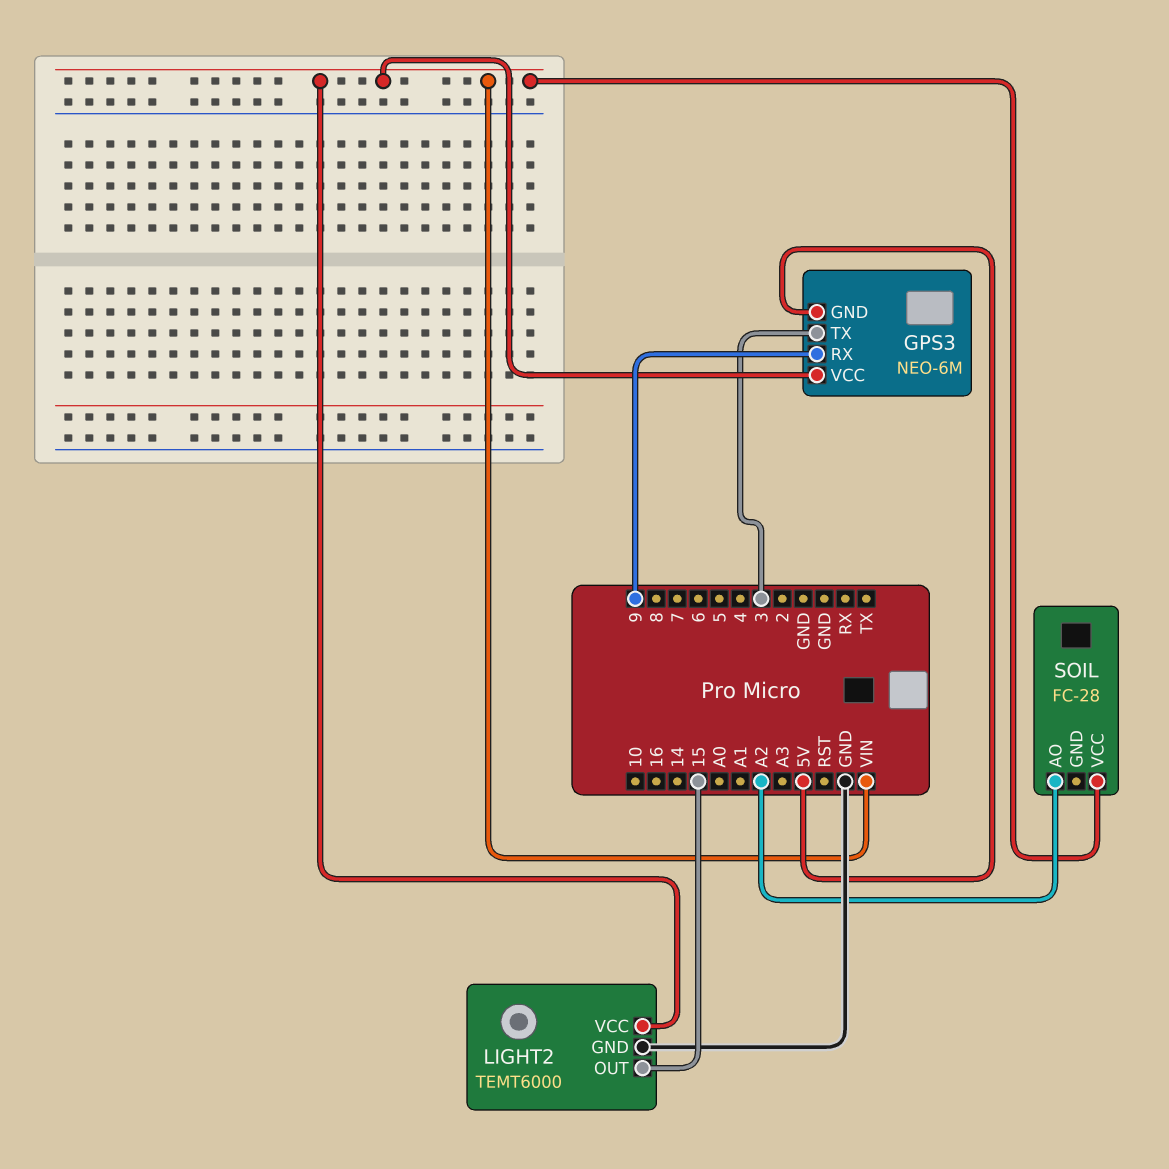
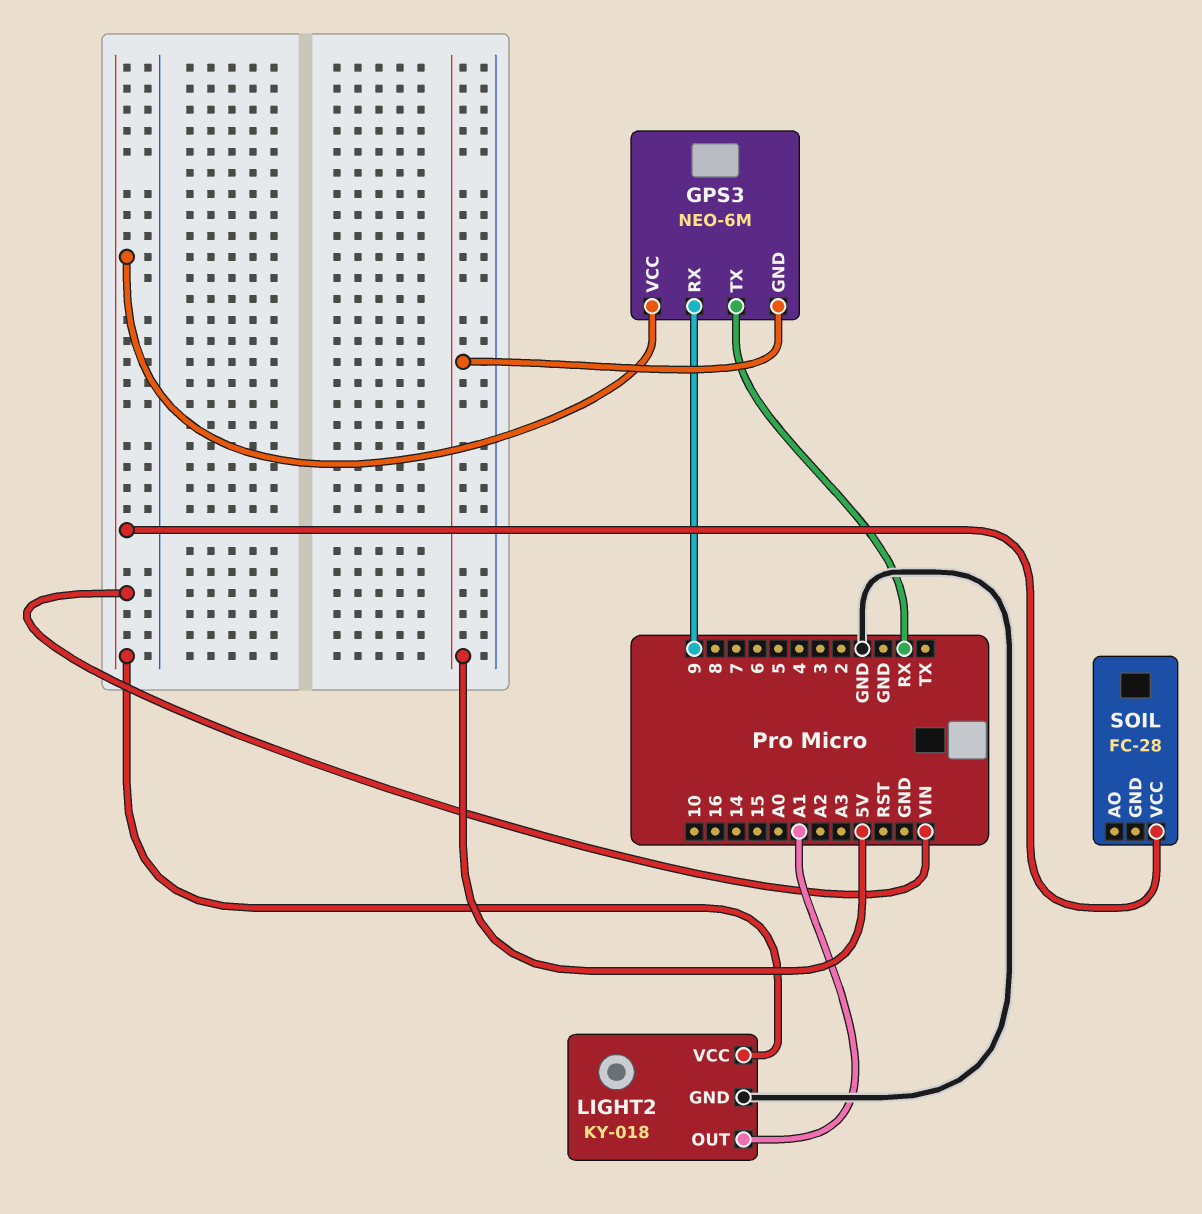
GPS3 pin TX: 3 -> RX
LIGHT2: TEMT6000 -> KY-018
LIGHT2 pin OUT: 15 -> A1
SOIL pin AO: A2 -> none

